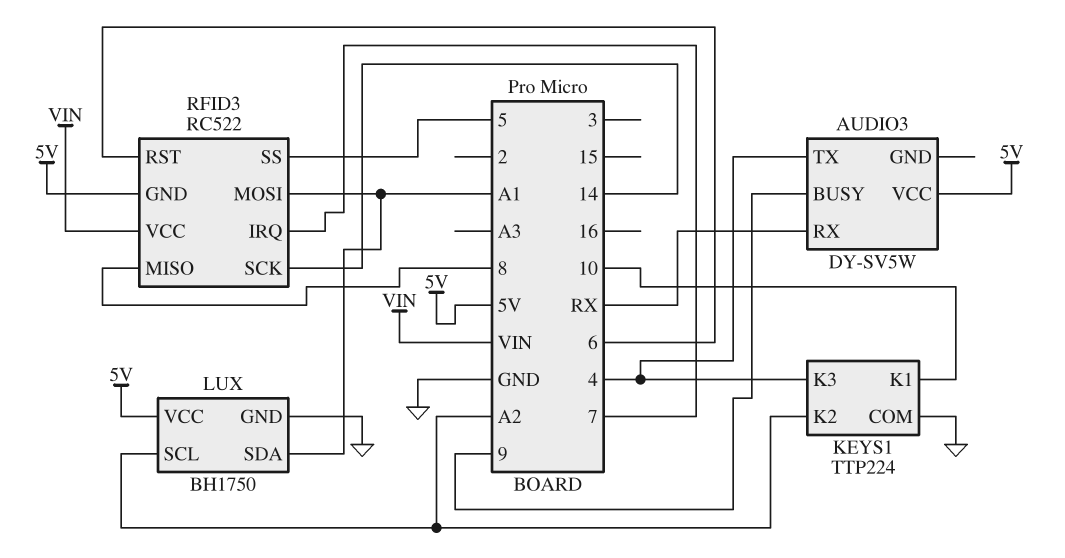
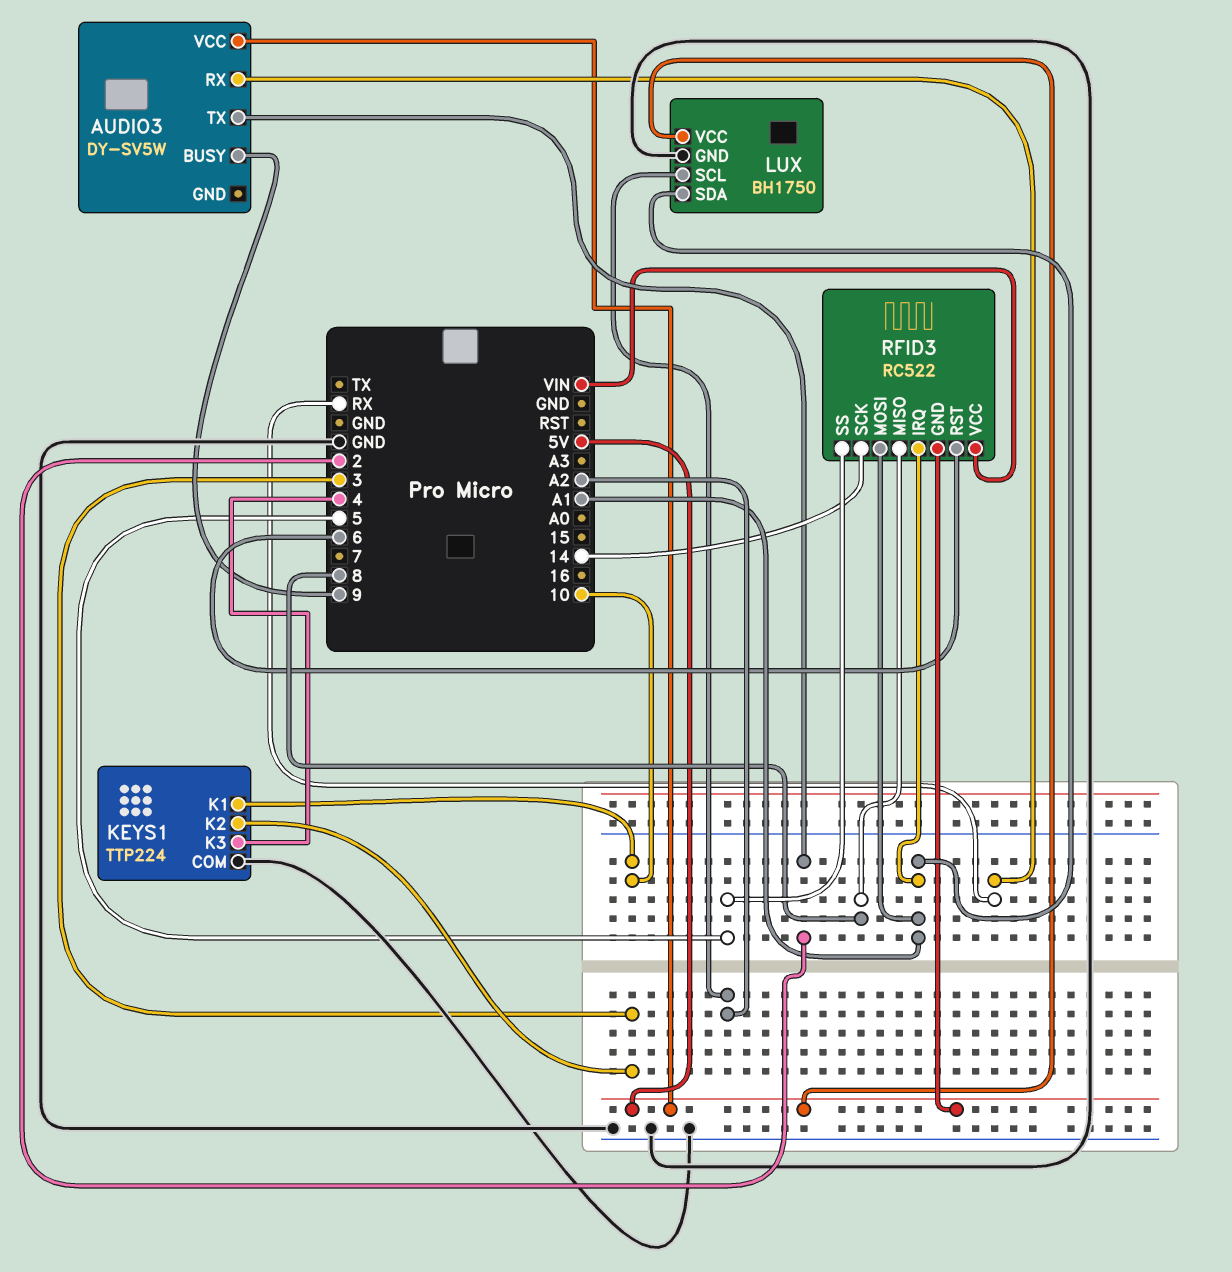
AUDIO3 pin TX: 4 -> 2
KEYS1 pin K2: A2 -> 3
RFID3 pin IRQ: 7 -> A1

